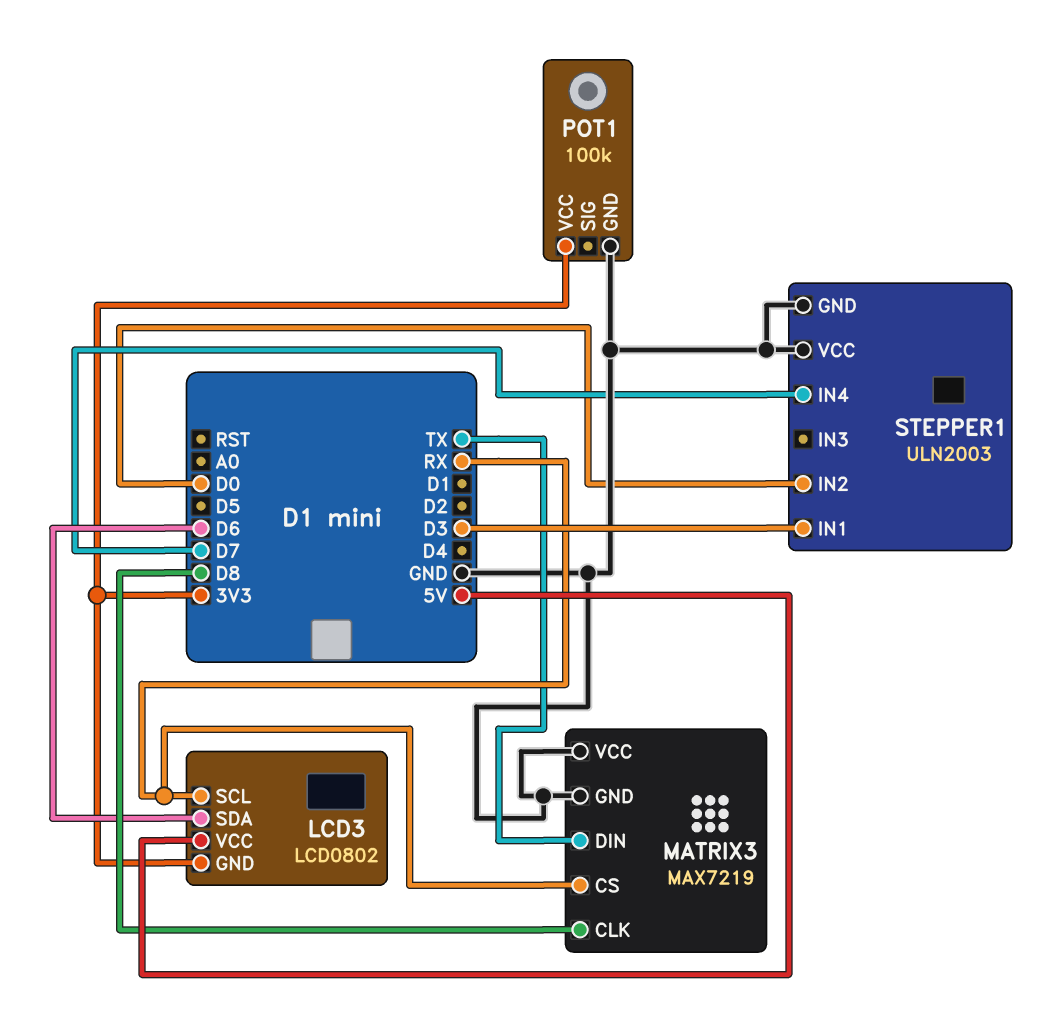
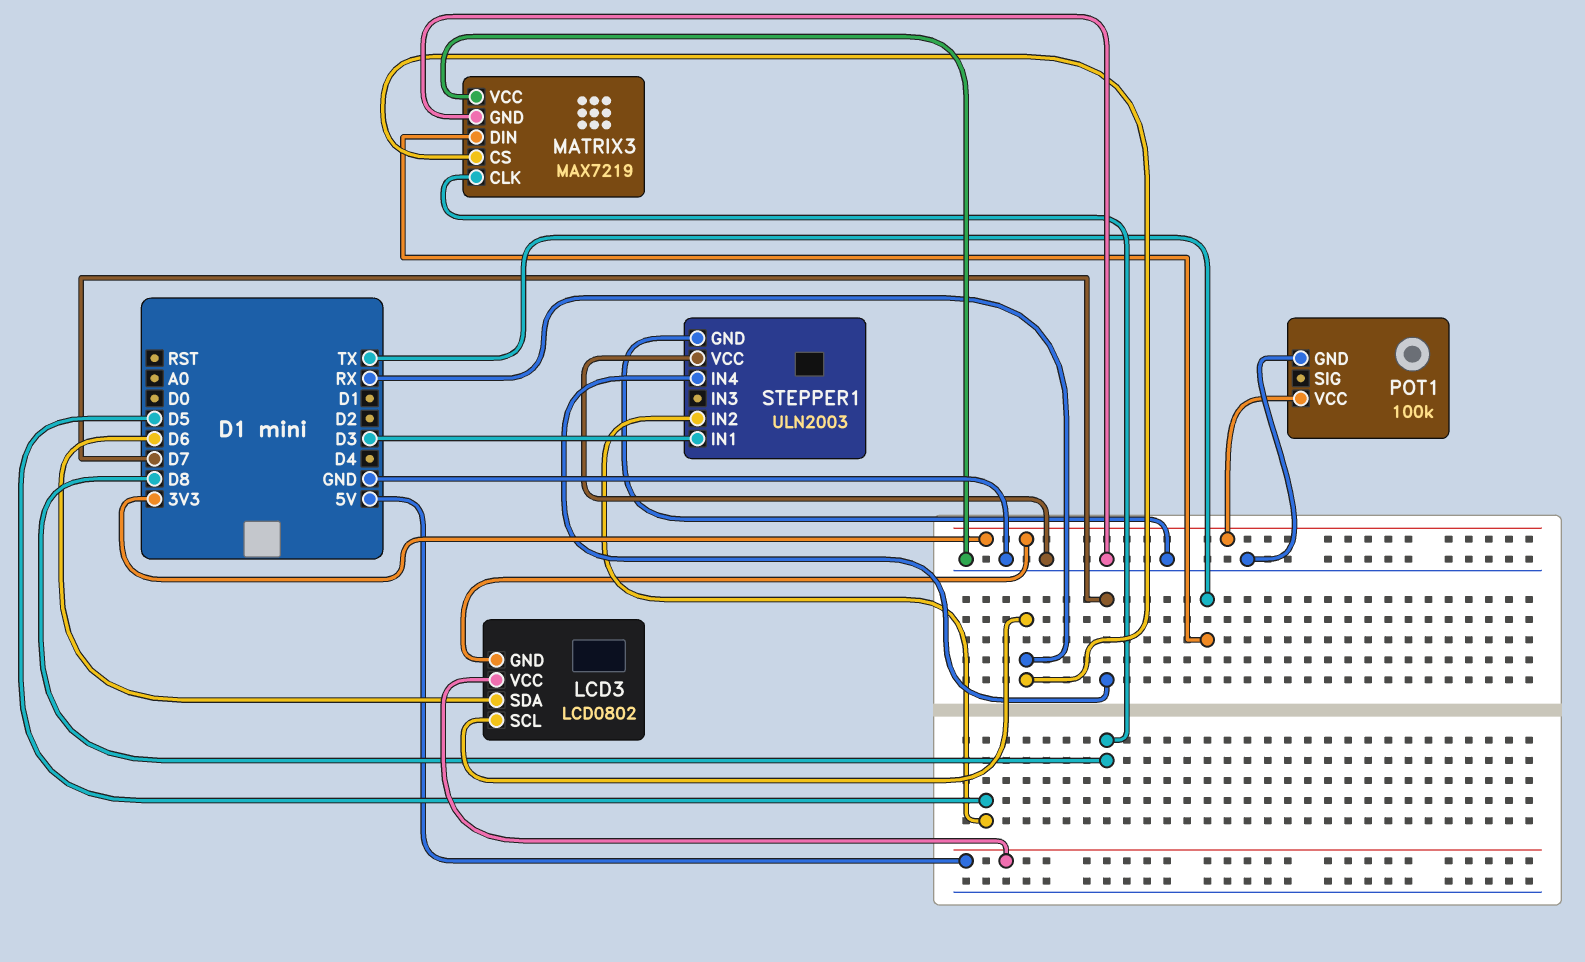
STEPPER1 pin IN2: D0 -> D5

